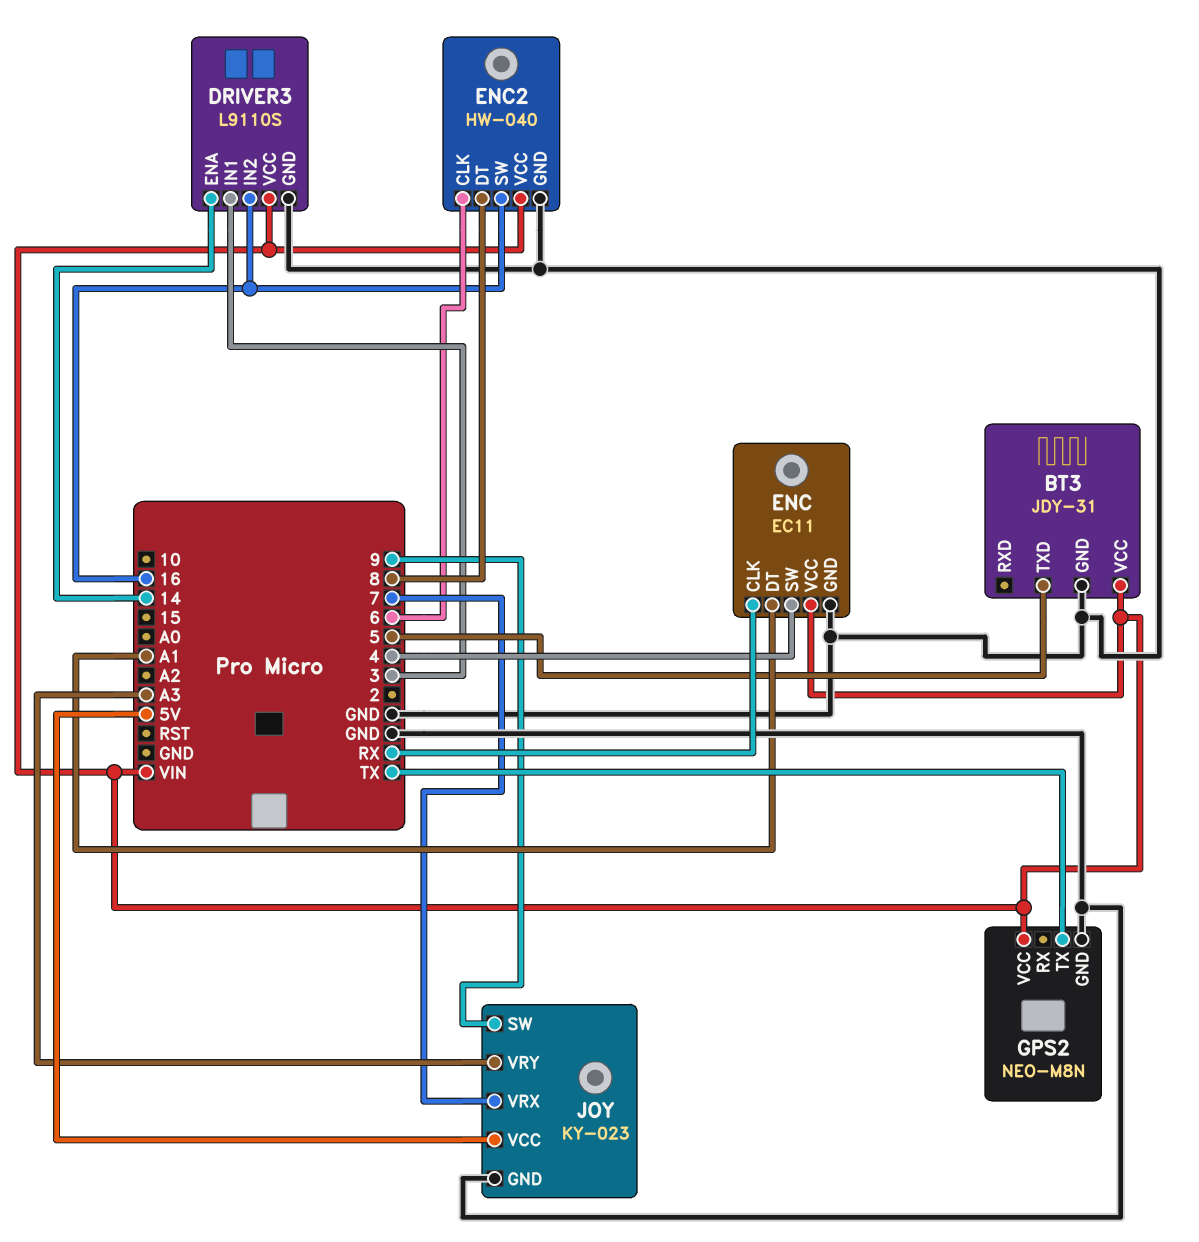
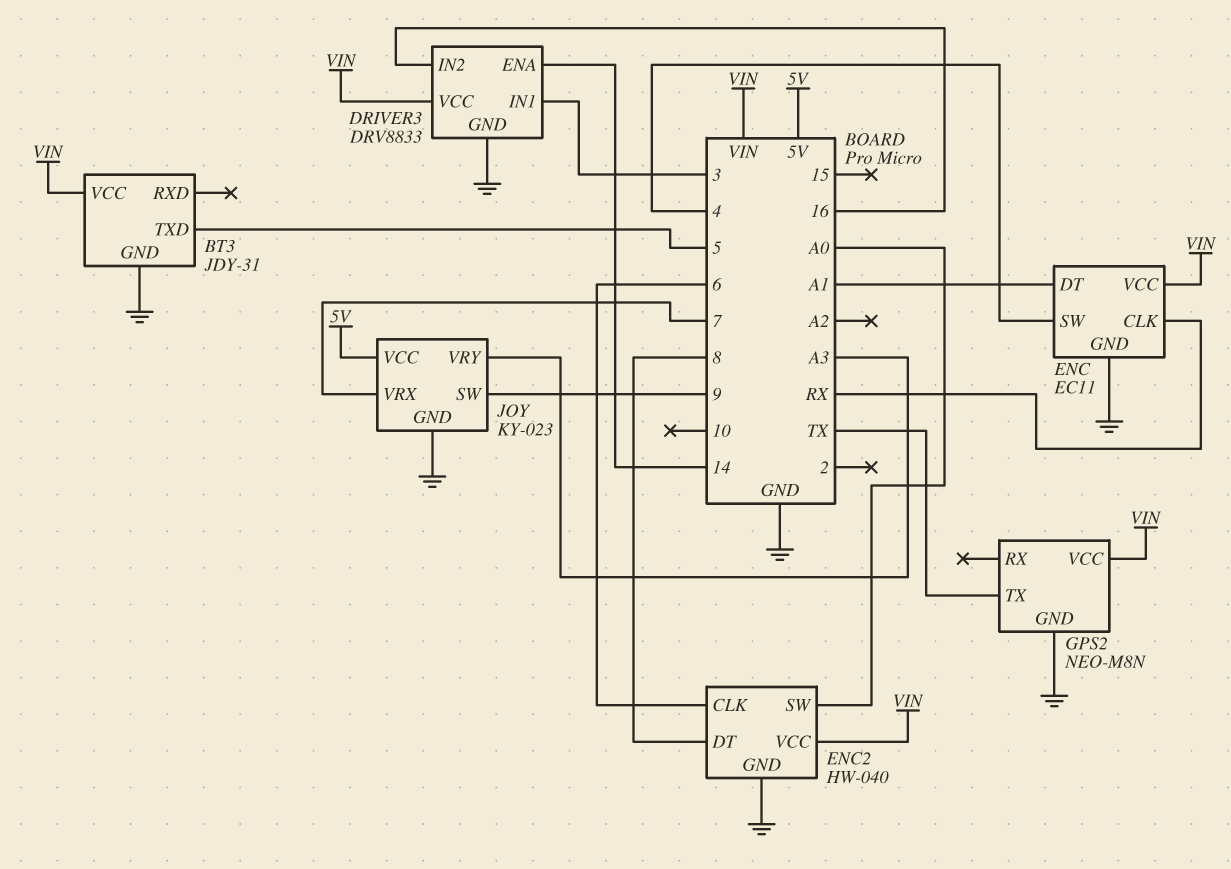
DRIVER3: L9110S -> DRV8833
ENC2 pin SW: 16 -> A0

